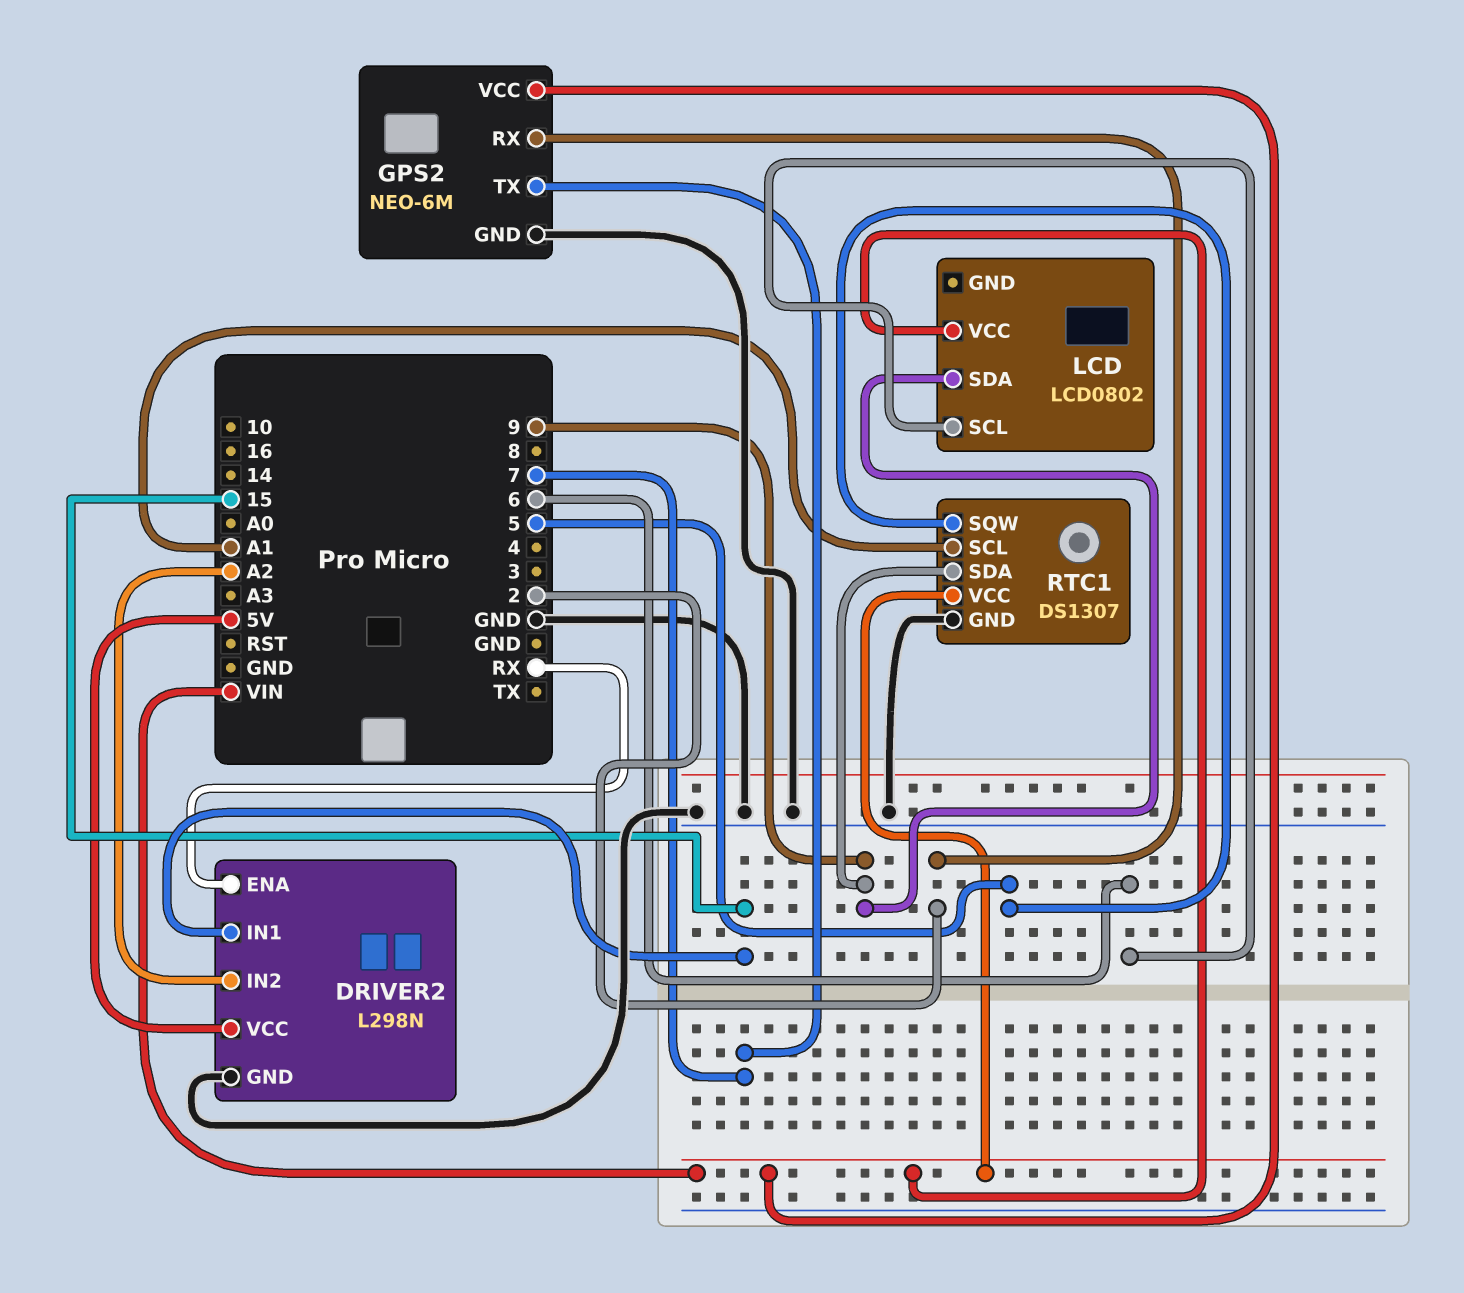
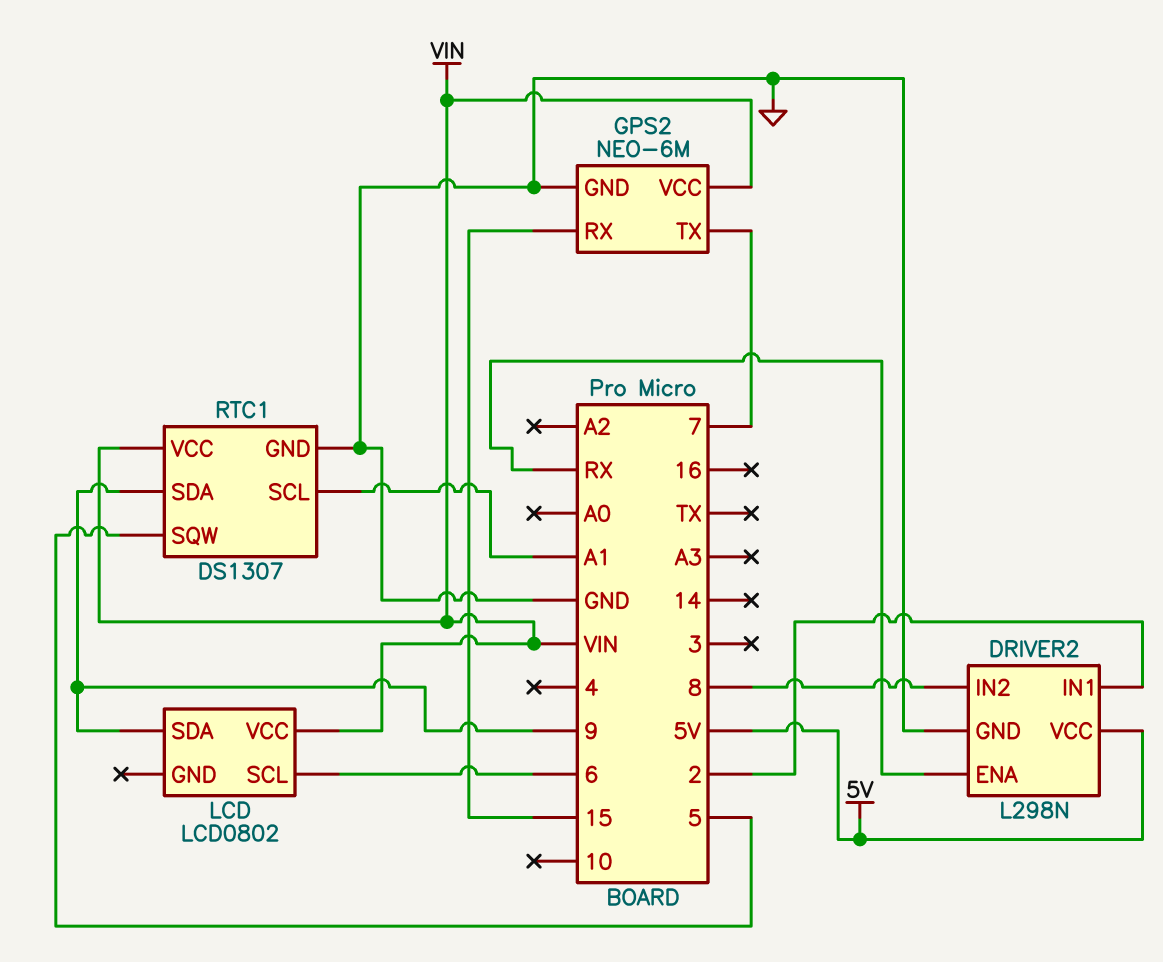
DRIVER2 pin IN1: 15 -> 2
DRIVER2 pin IN2: A2 -> 8
GPS2 pin RX: 2 -> 15

